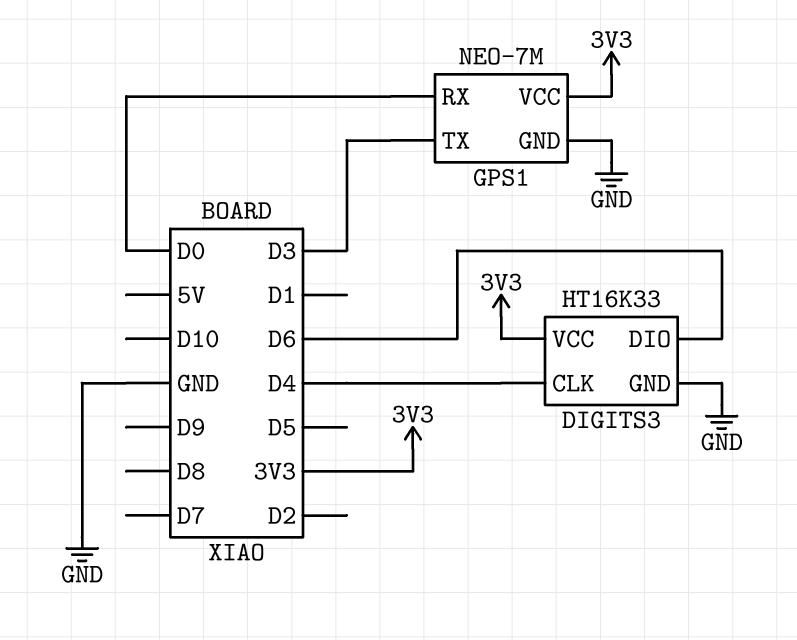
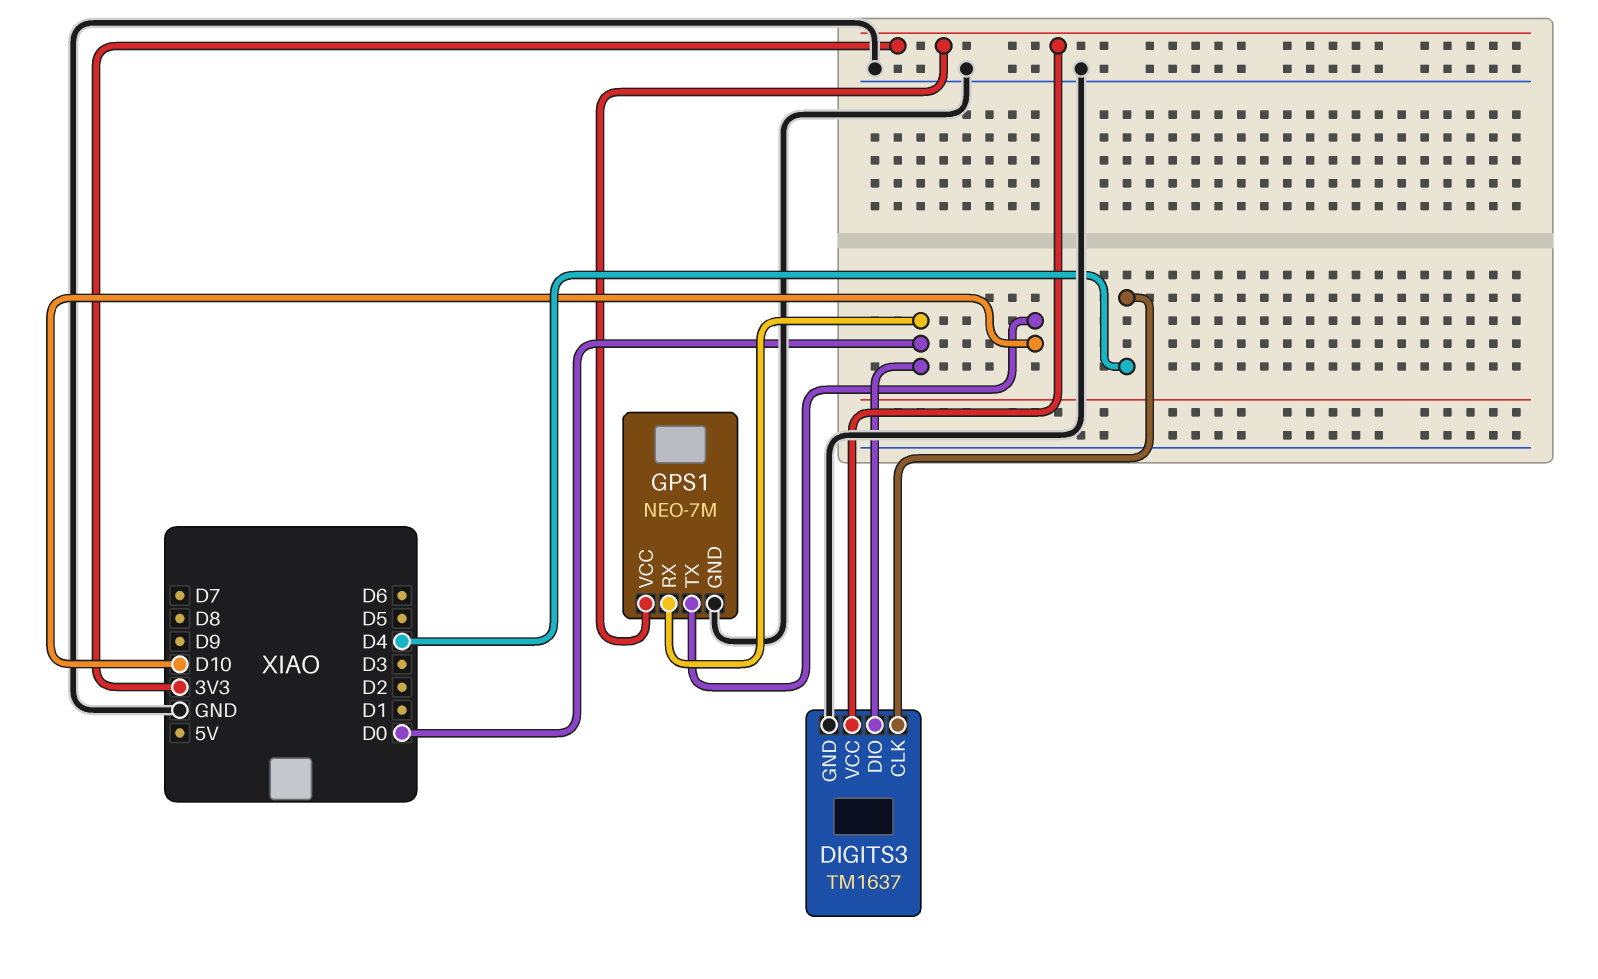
DIGITS3: HT16K33 -> TM1637
DIGITS3 pin DIO: D6 -> D0
GPS1 pin TX: D3 -> D10

